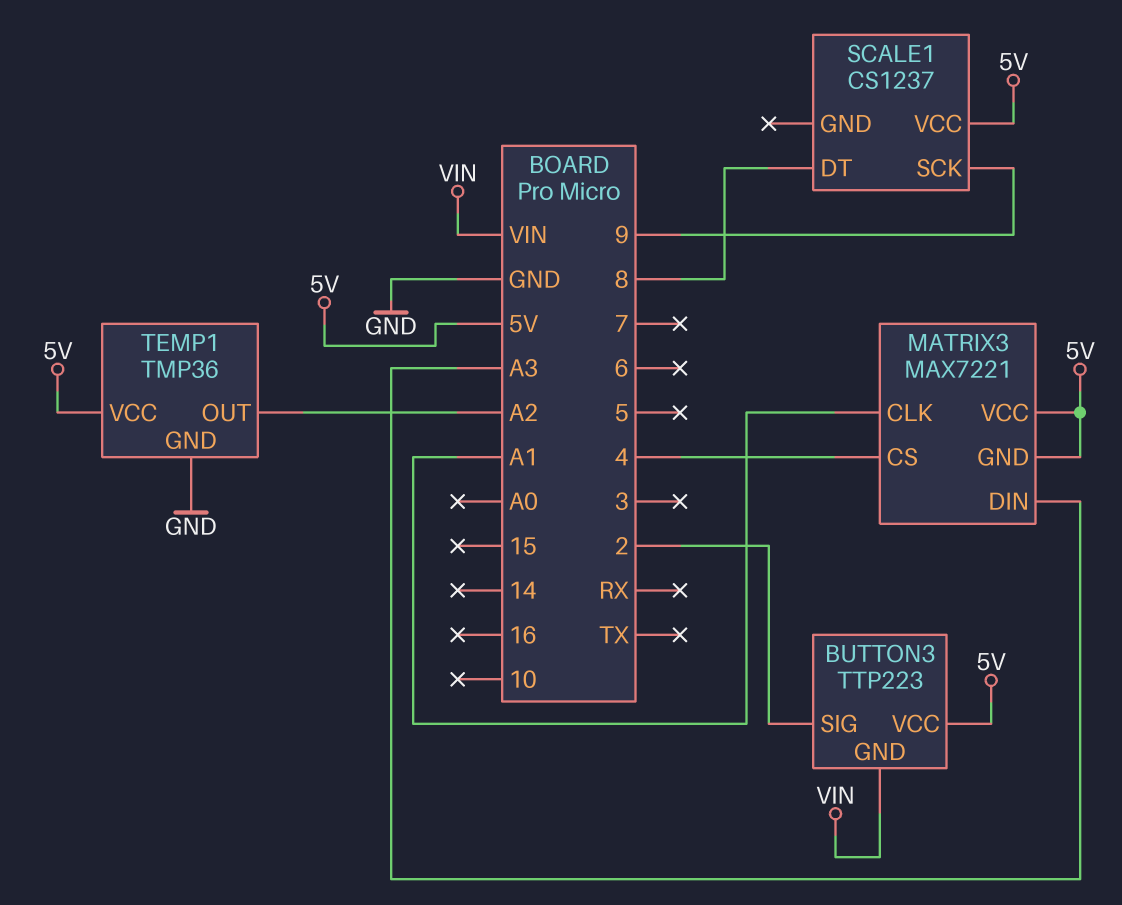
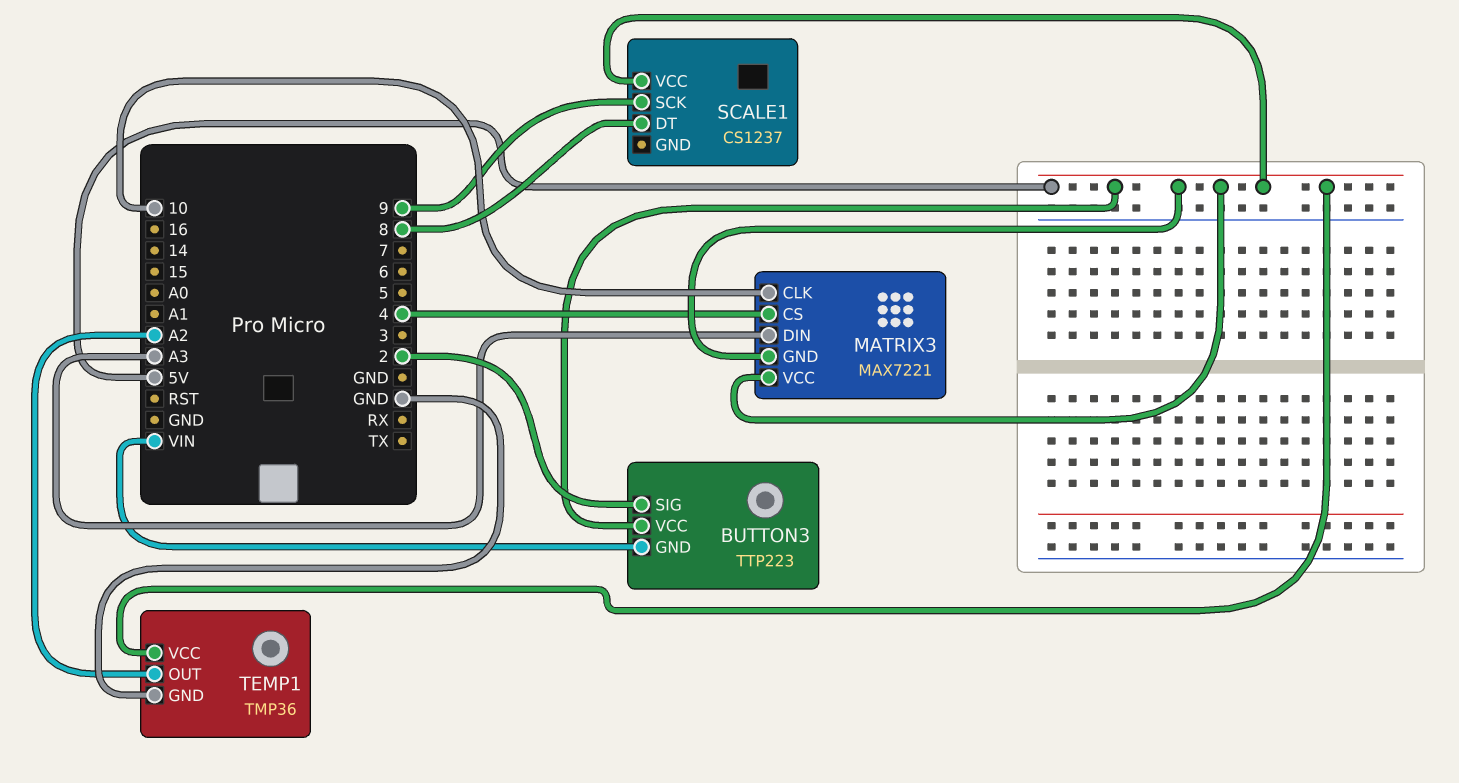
MATRIX3 pin CLK: A1 -> 10

